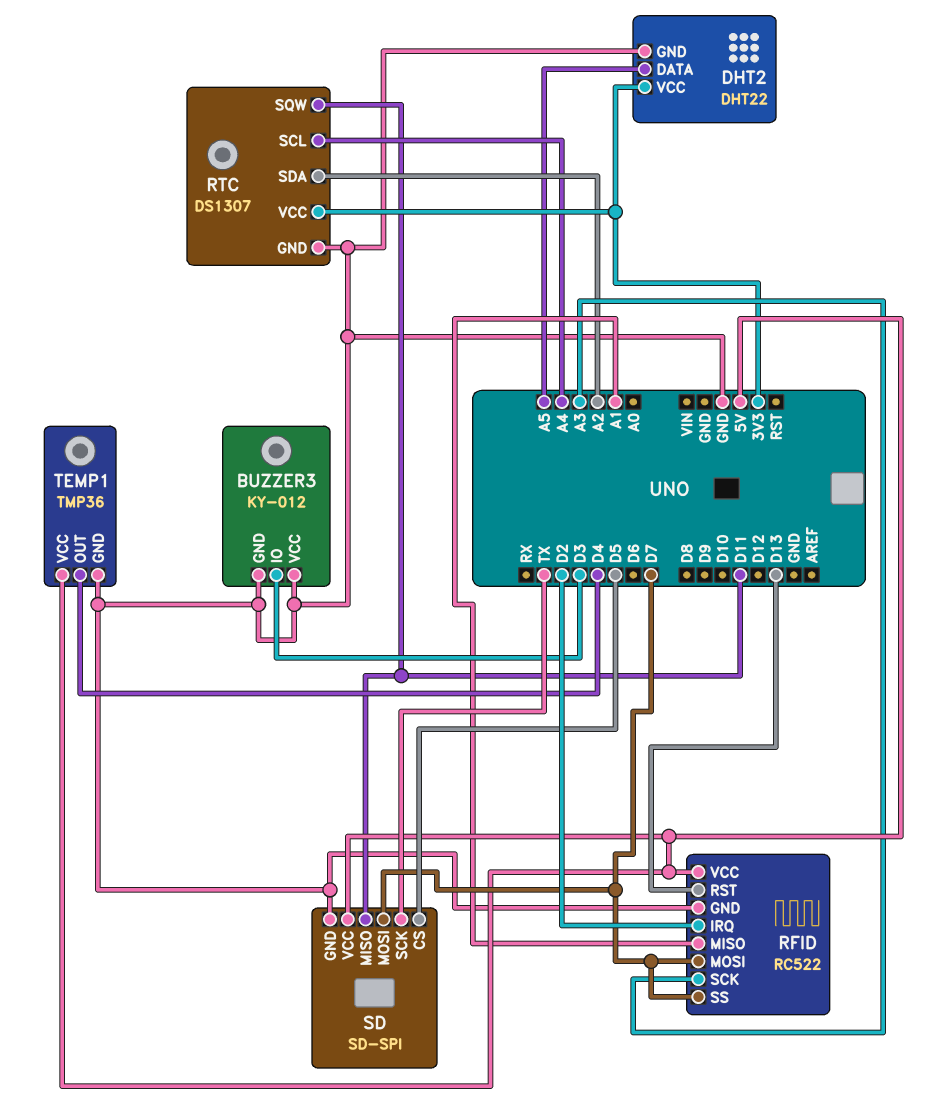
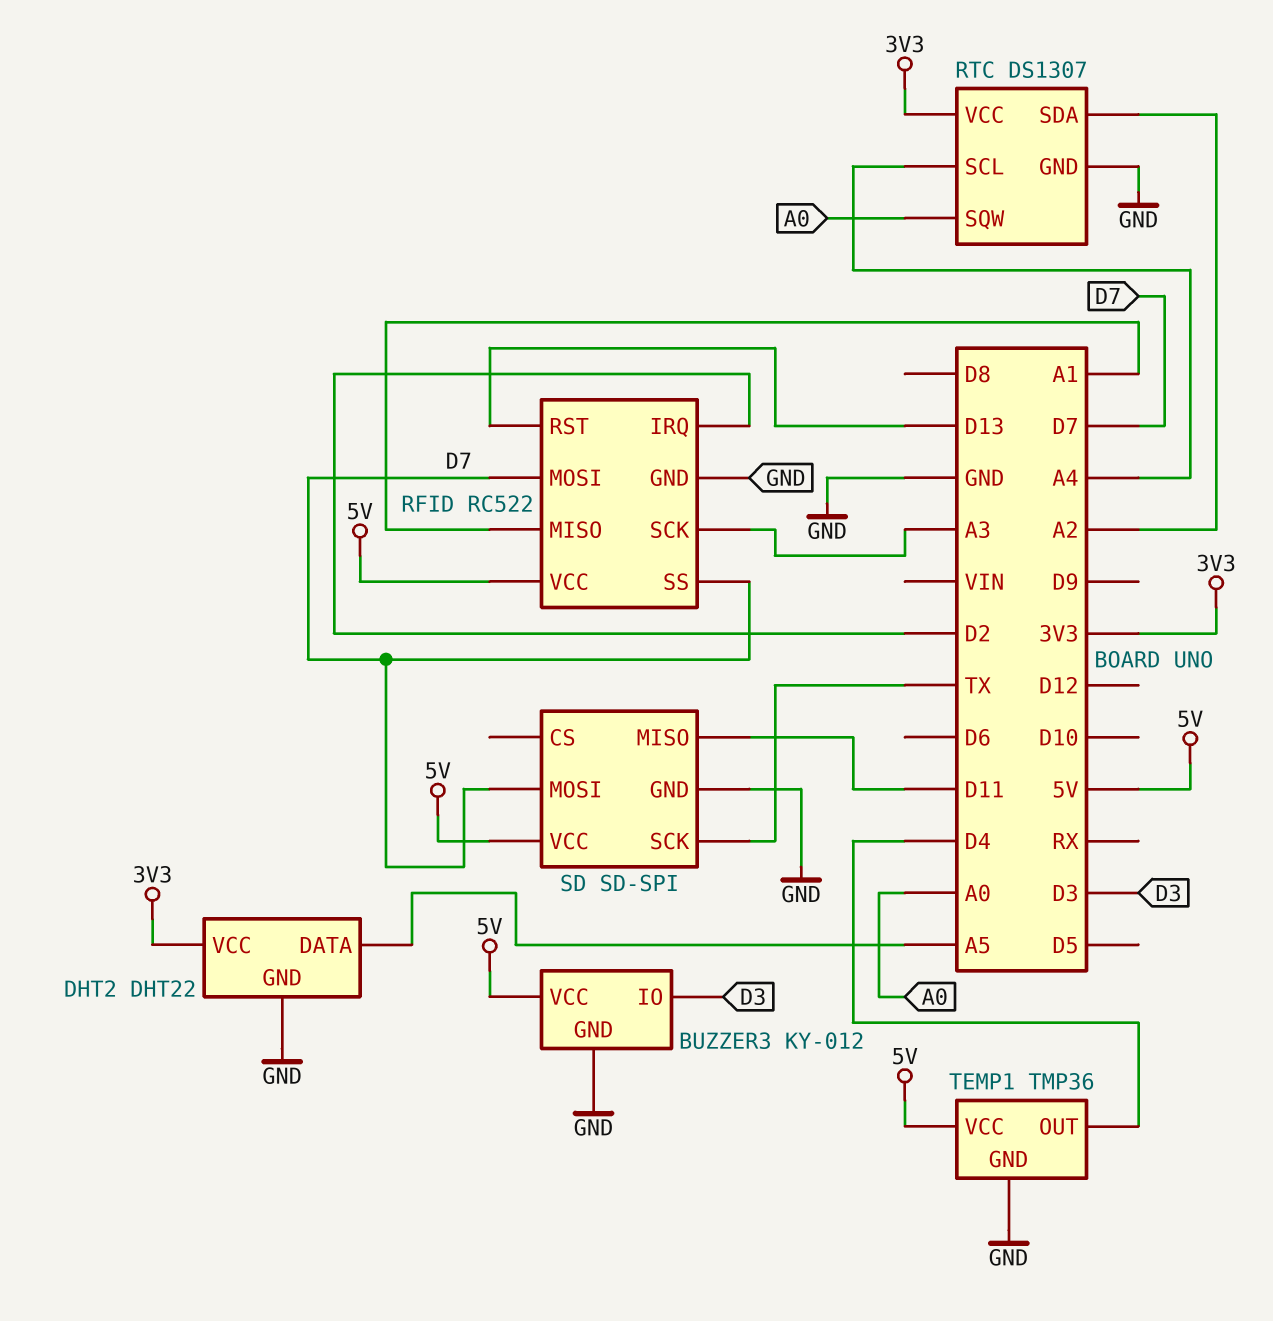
BUZZER3 pin VCC: GND -> 5V
RTC pin SQW: D11 -> A0
SD pin CS: D5 -> none

